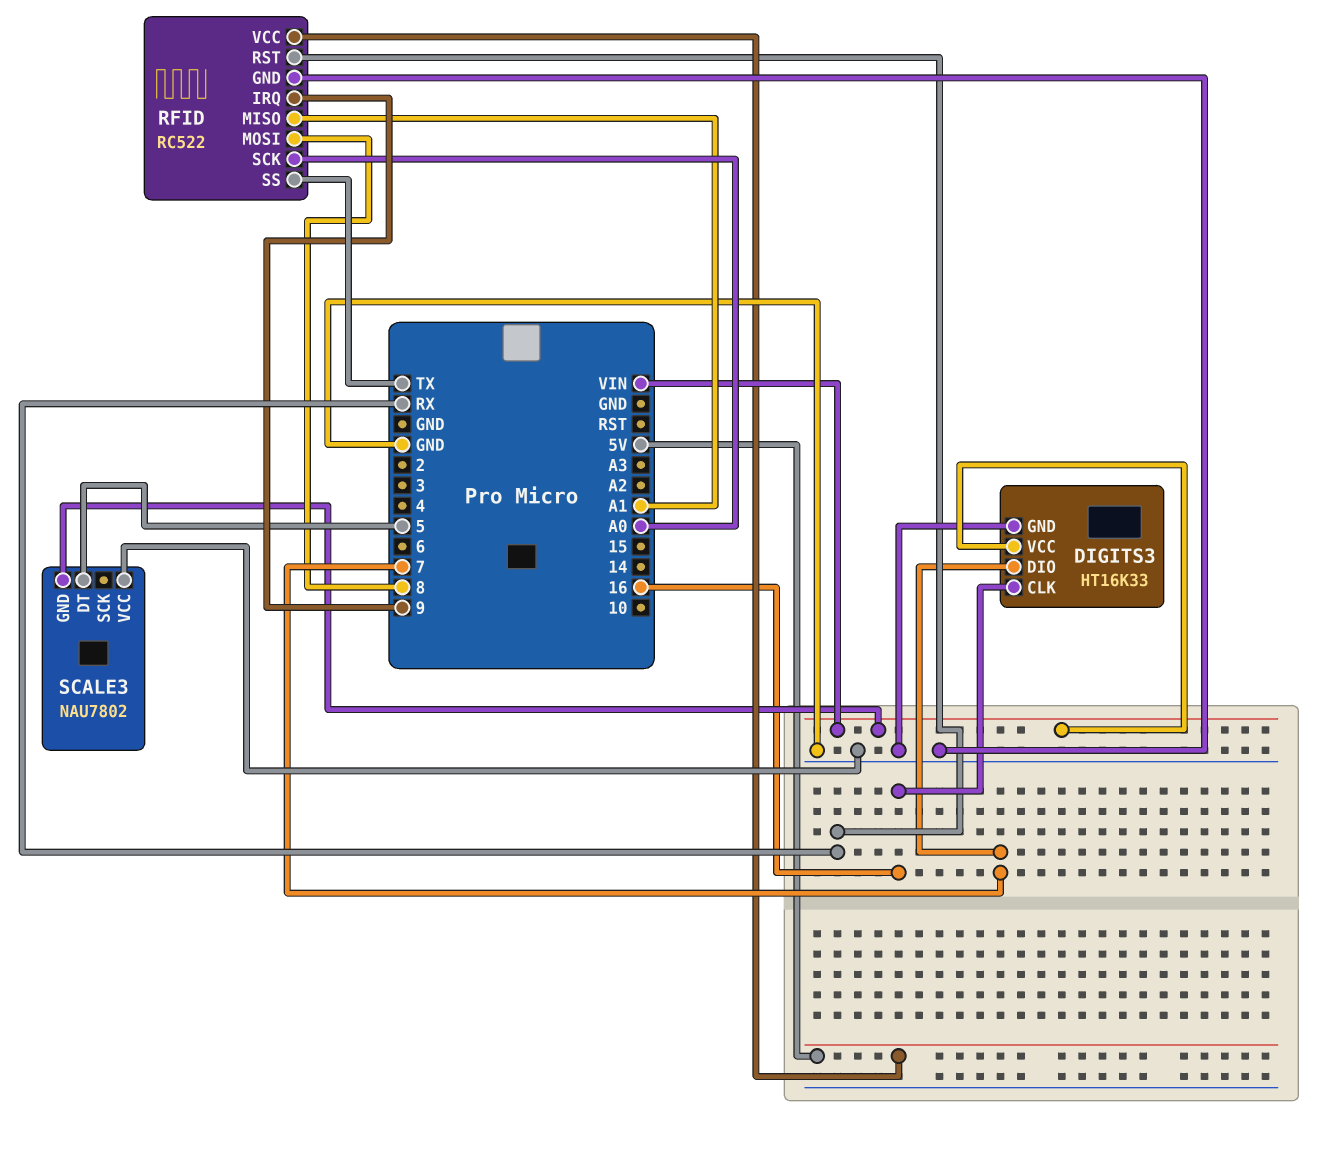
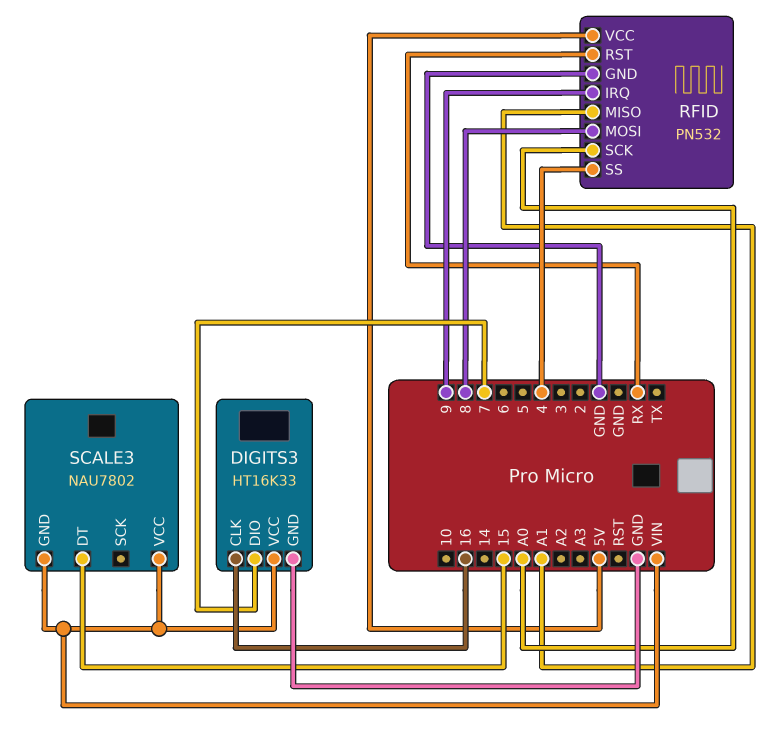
RFID: RC522 -> PN532
RFID pin SS: TX -> 4
SCALE3 pin DT: 5 -> 15
SCALE3 pin VCC: GND -> VIN

